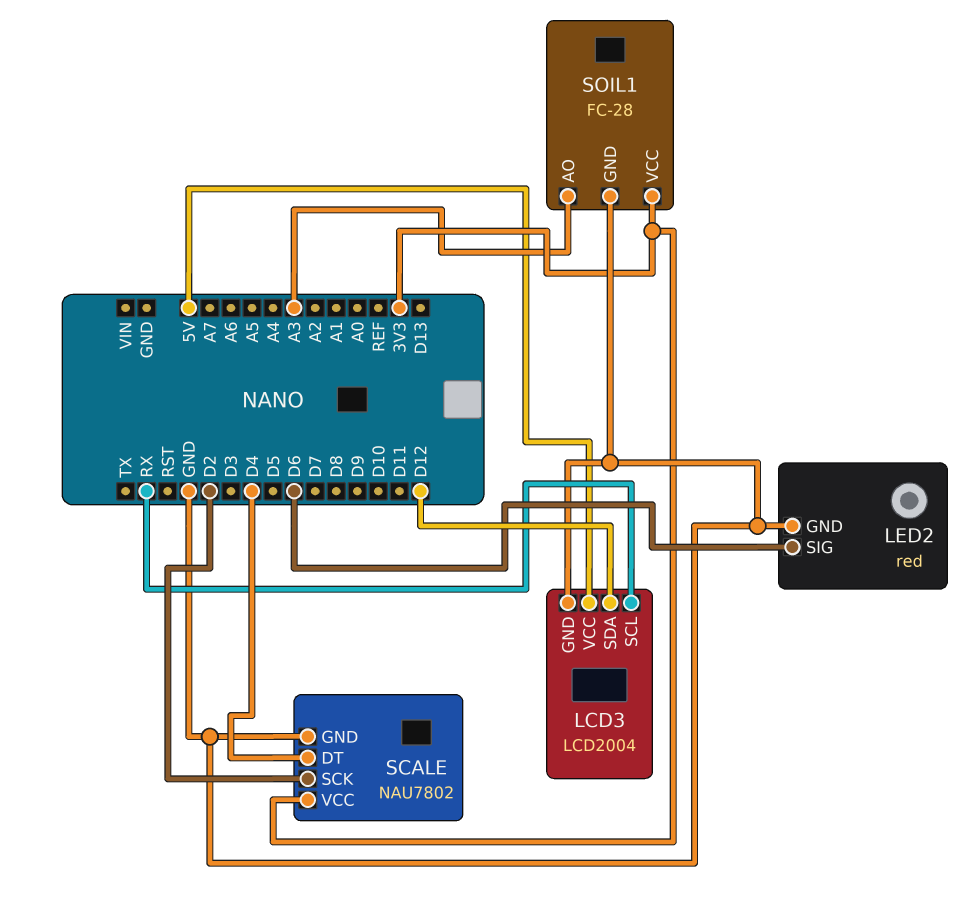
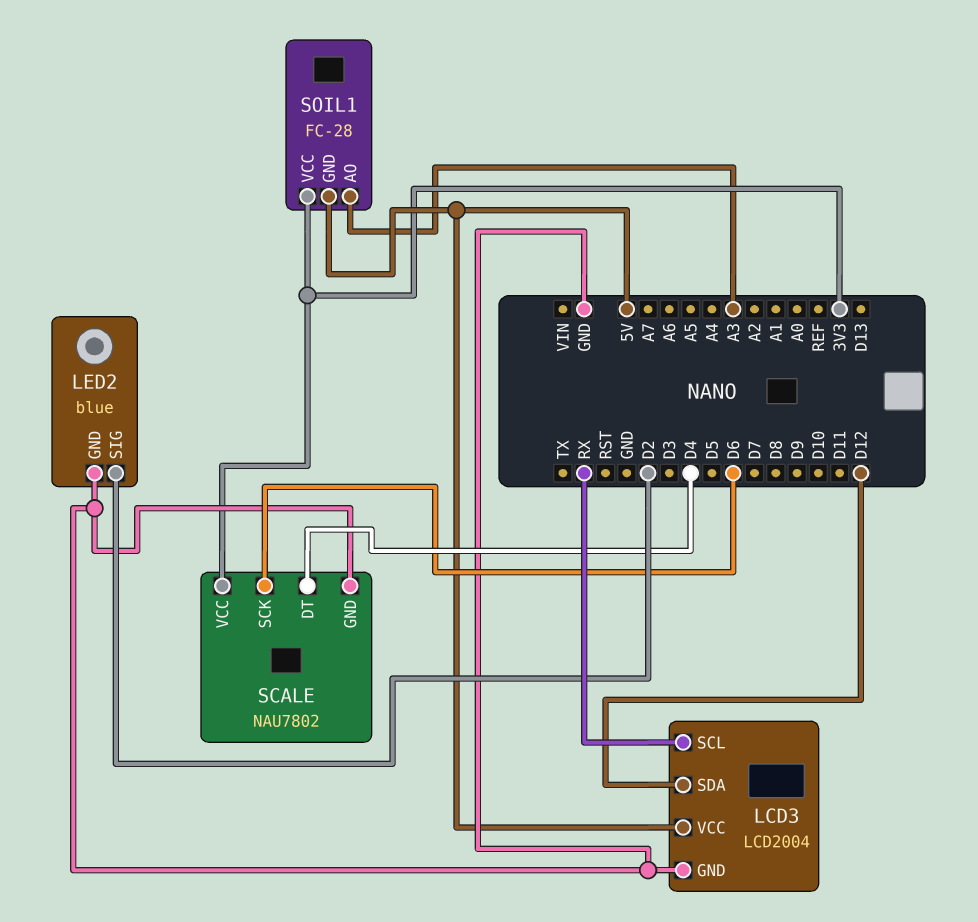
LED2: red -> blue
LED2 pin SIG: D6 -> D2
SCALE pin SCK: D2 -> D6
SOIL1 pin GND: GND -> 5V

